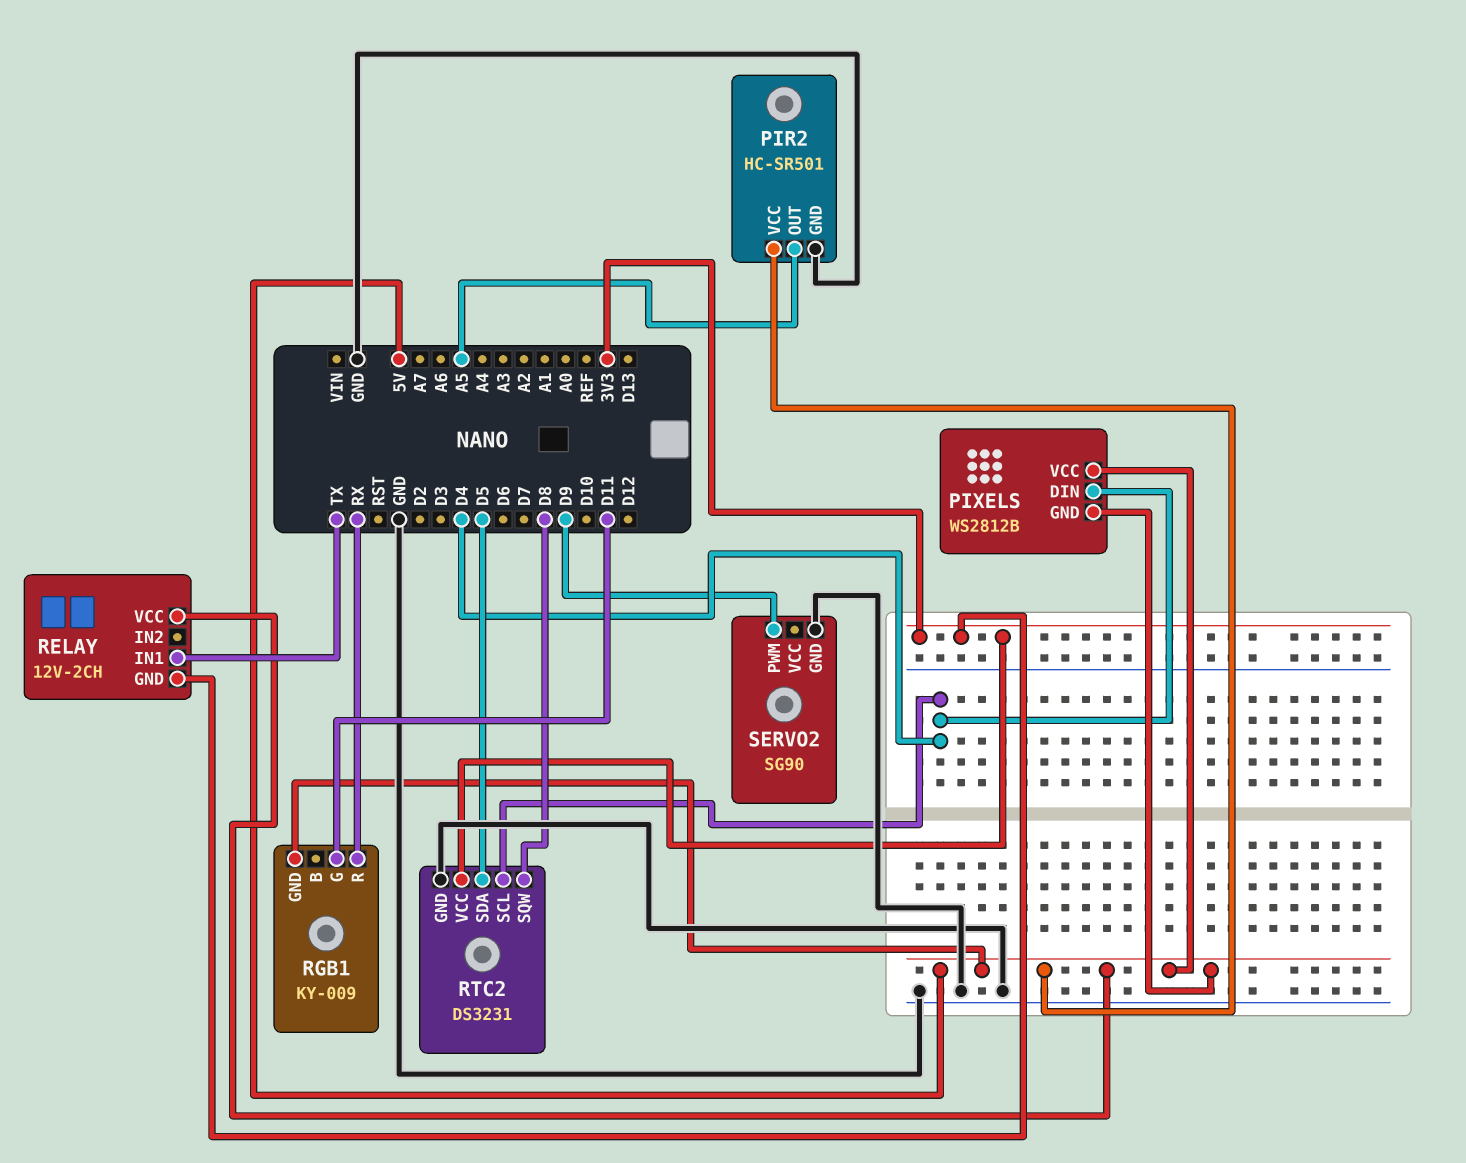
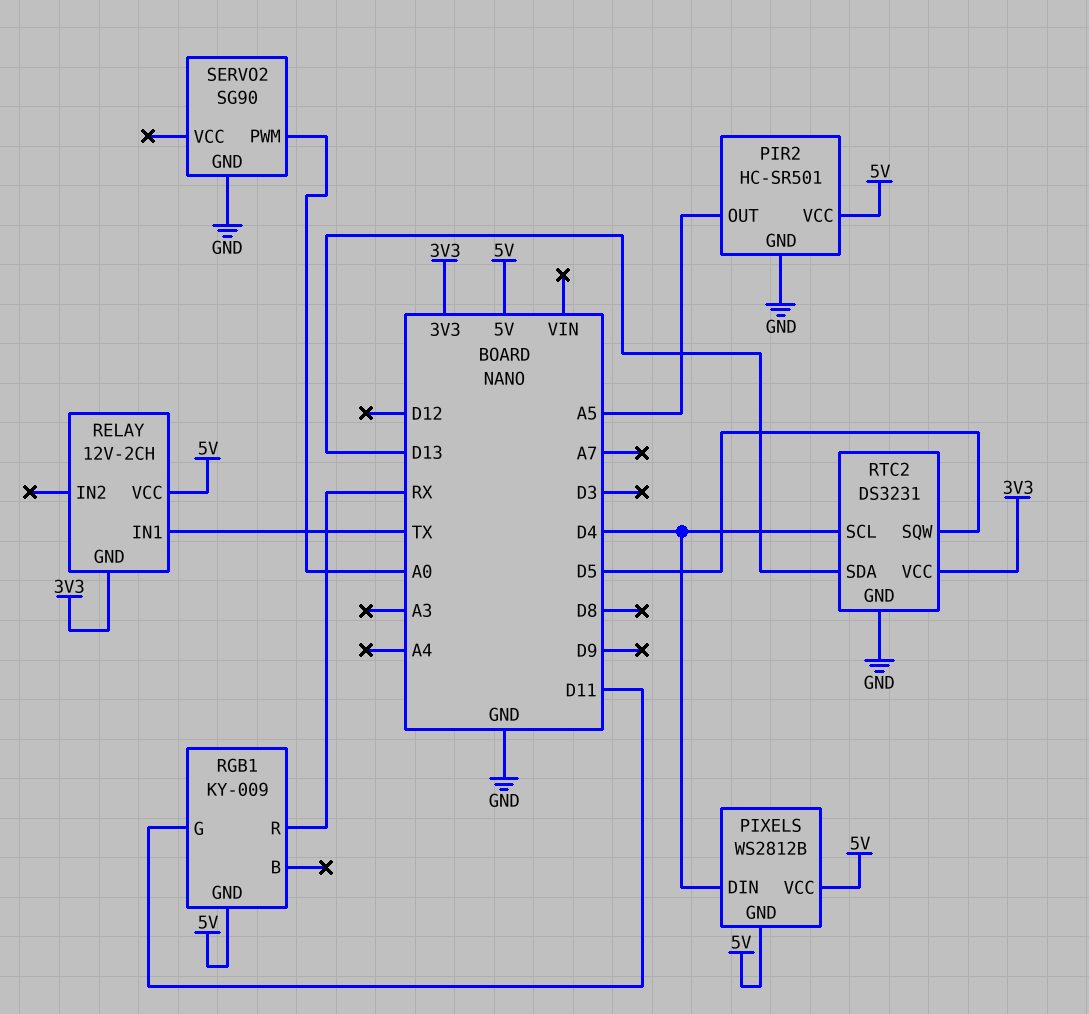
RTC2 pin SDA: D5 -> D13
RTC2 pin SQW: D8 -> D5
SERVO2 pin PWM: D9 -> A0

